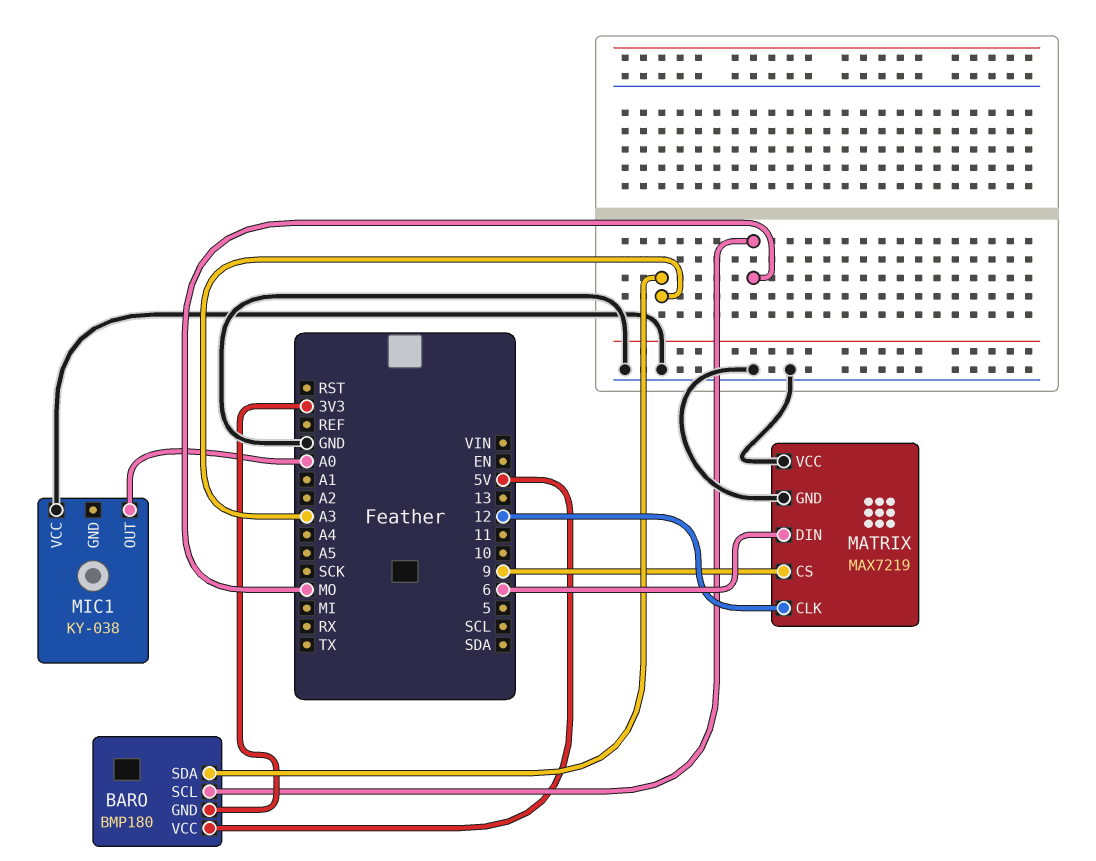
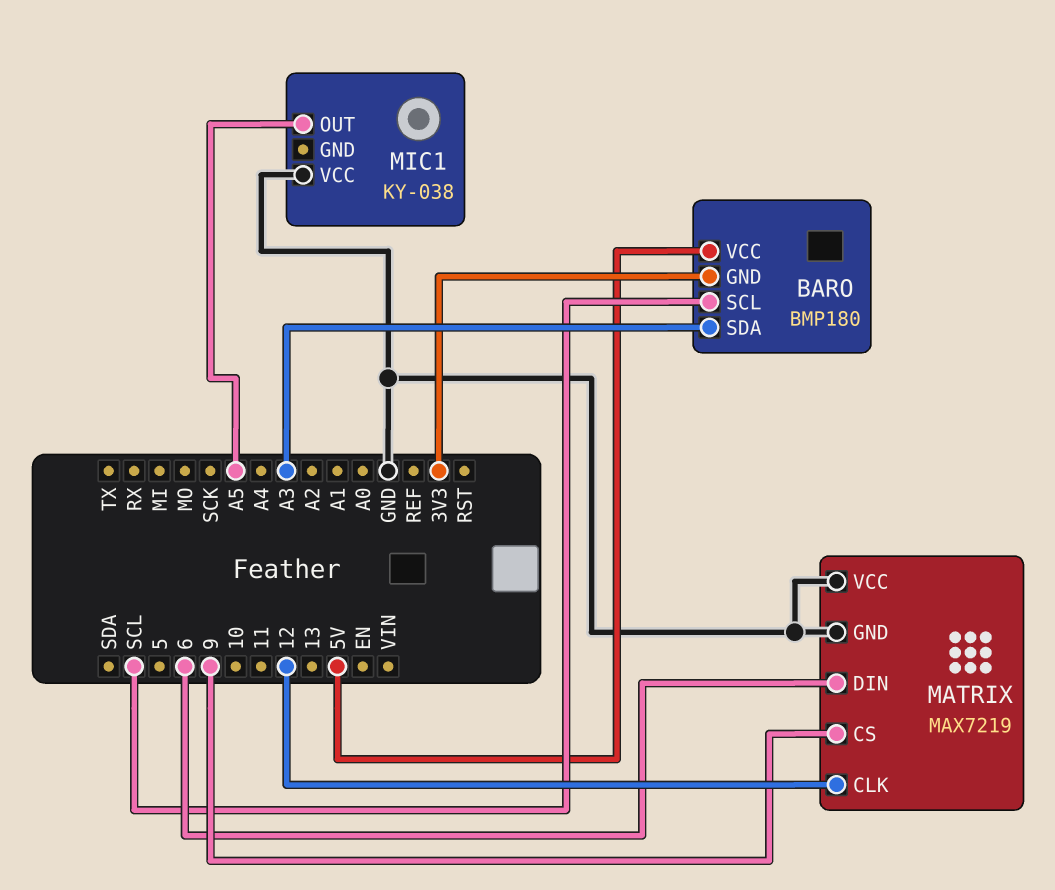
BARO pin SCL: MO -> SCL
MIC1 pin OUT: A0 -> A5

